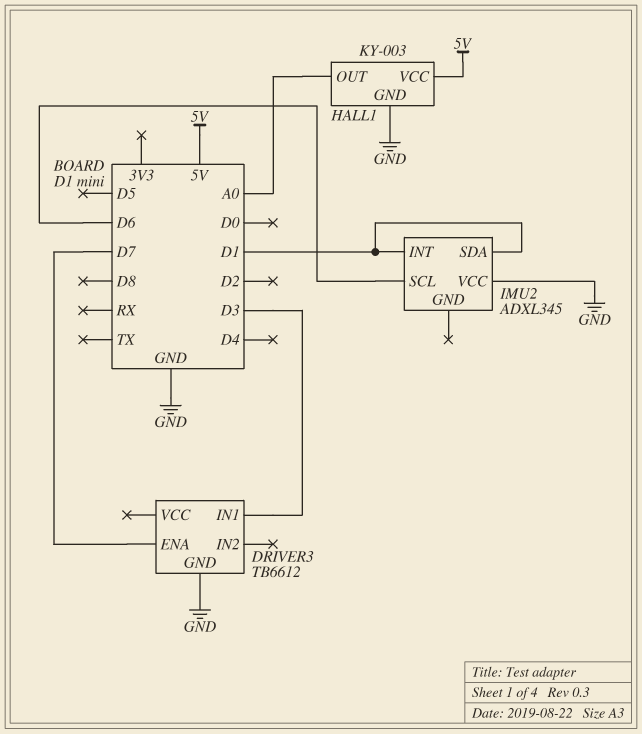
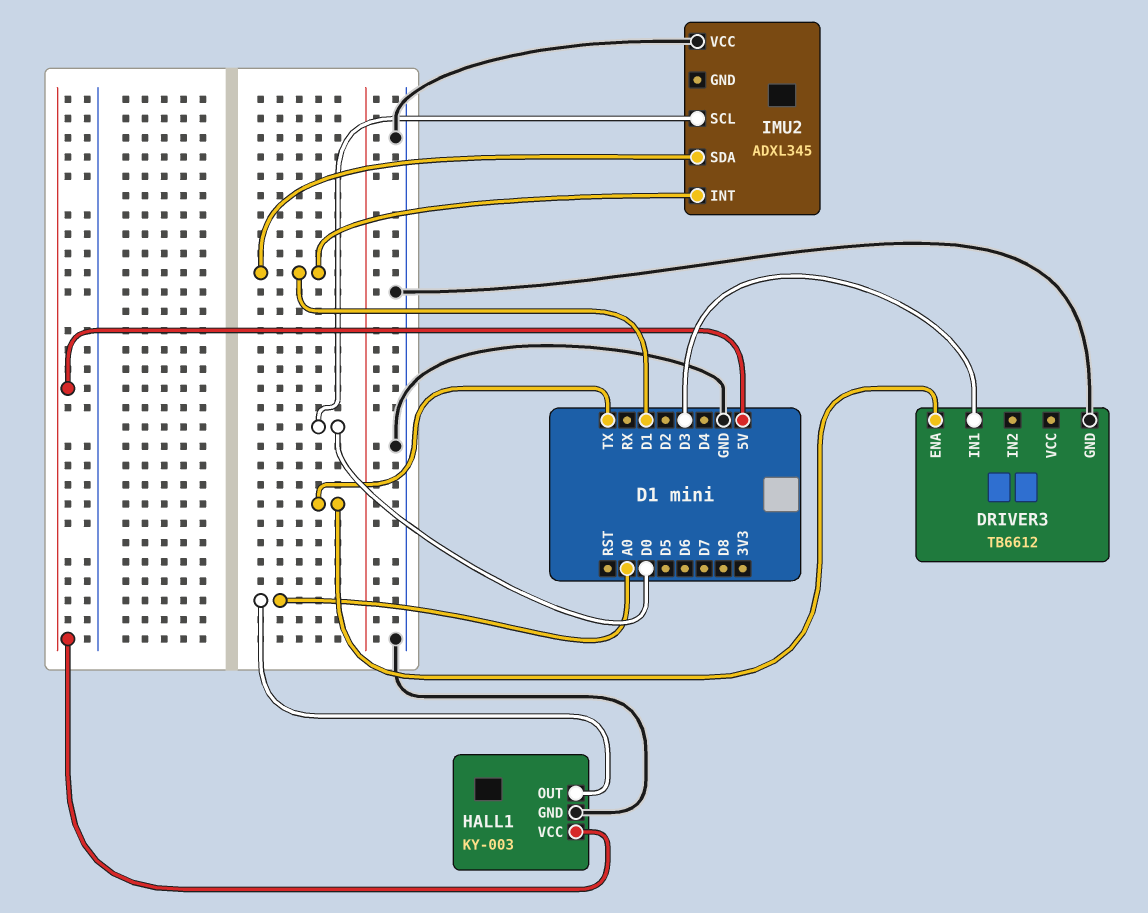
DRIVER3 pin ENA: D7 -> TX
IMU2 pin SCL: D6 -> D0

